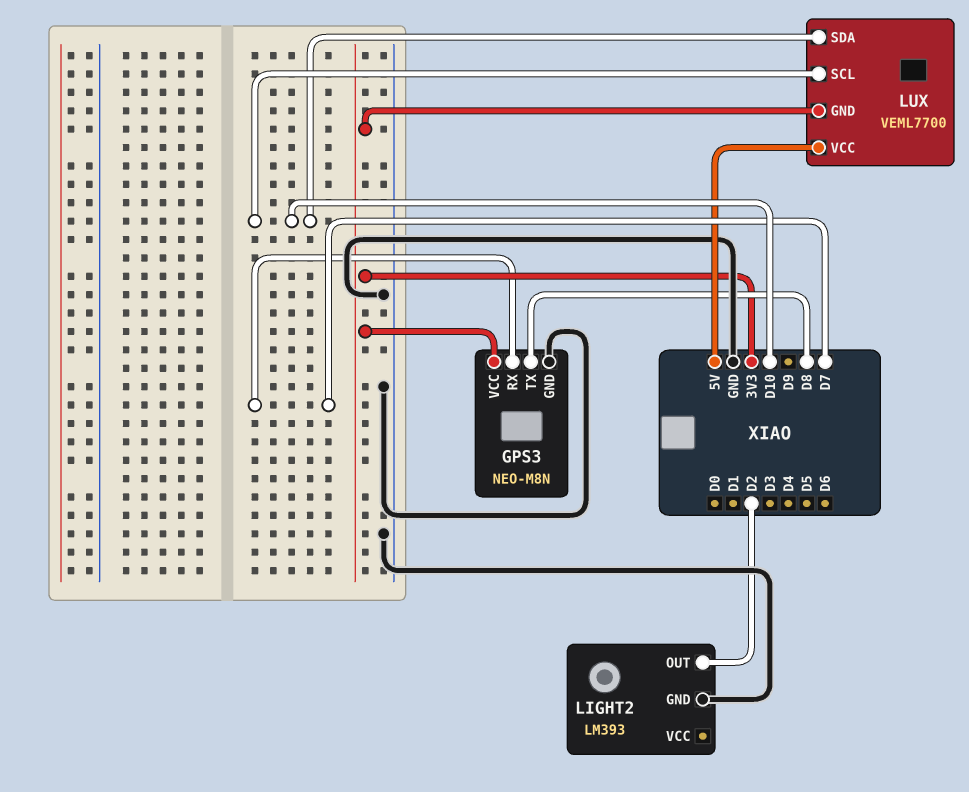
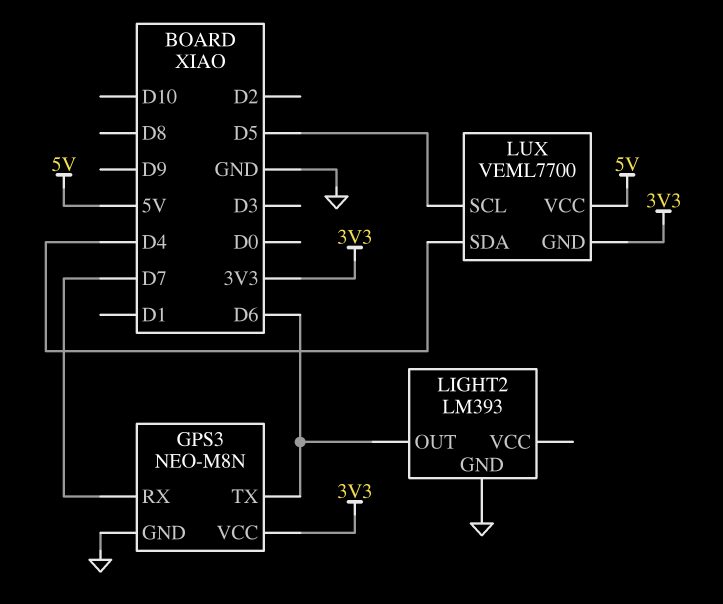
GPS3 pin TX: D8 -> D6
LIGHT2 pin OUT: D2 -> D6
LUX pin SCL: D10 -> D5
LUX pin SDA: D10 -> D4

